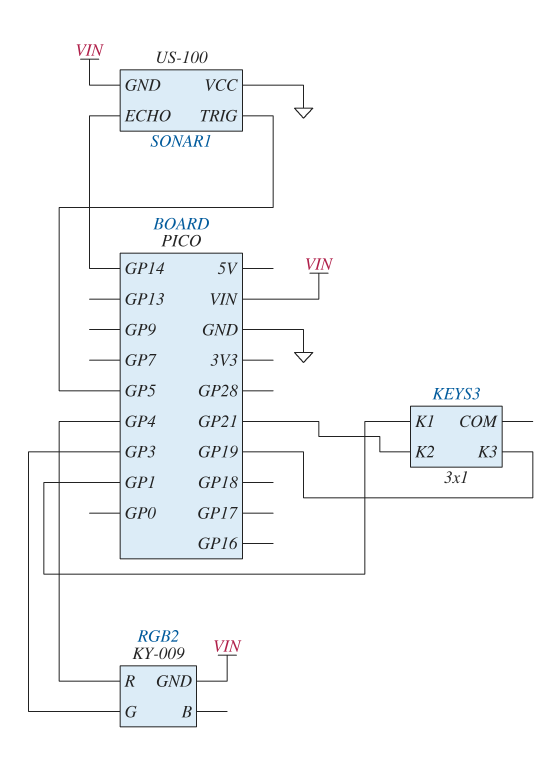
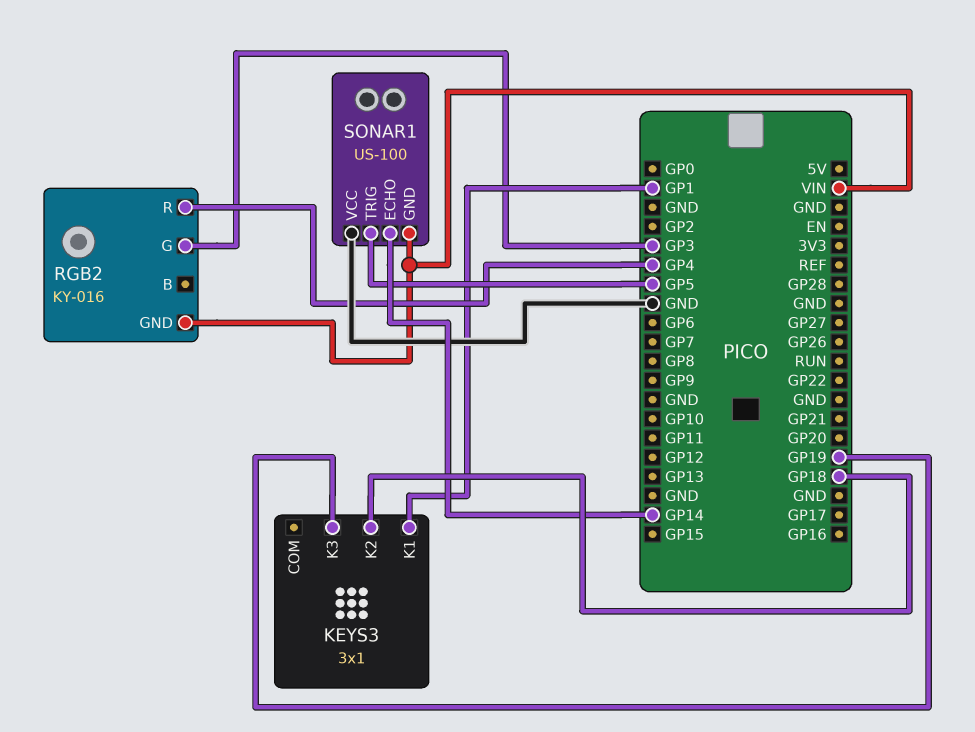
KEYS3 pin K2: GP21 -> GP18
RGB2: KY-009 -> KY-016

